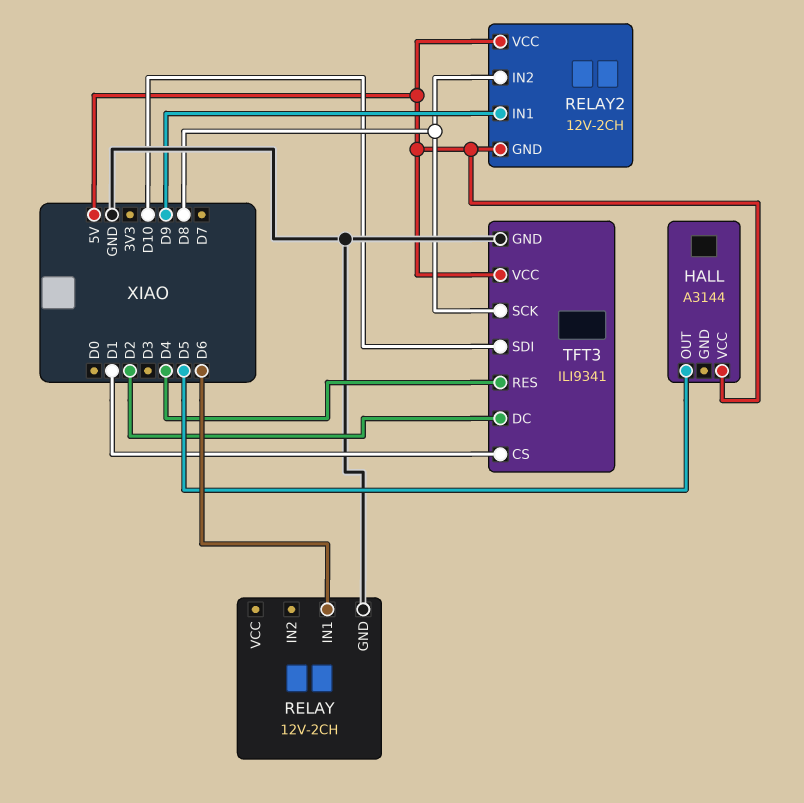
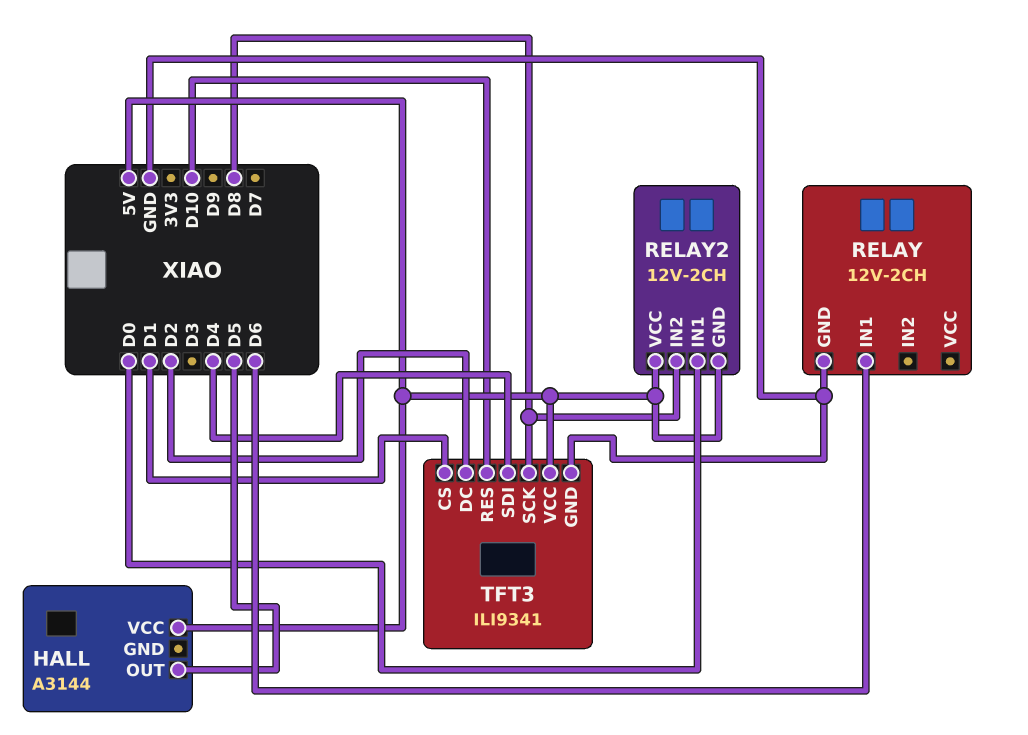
RELAY2 pin IN1: D9 -> D0
TFT3 pin RES: D4 -> D10
TFT3 pin SDI: D10 -> D4

